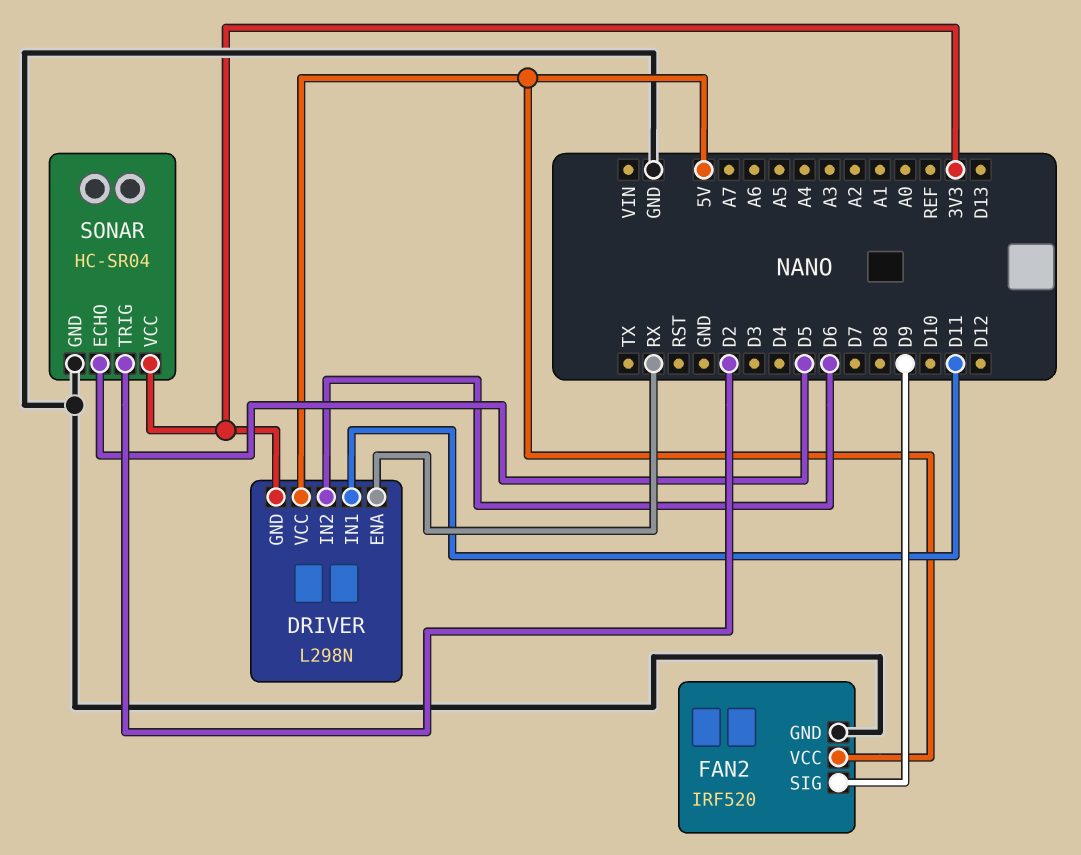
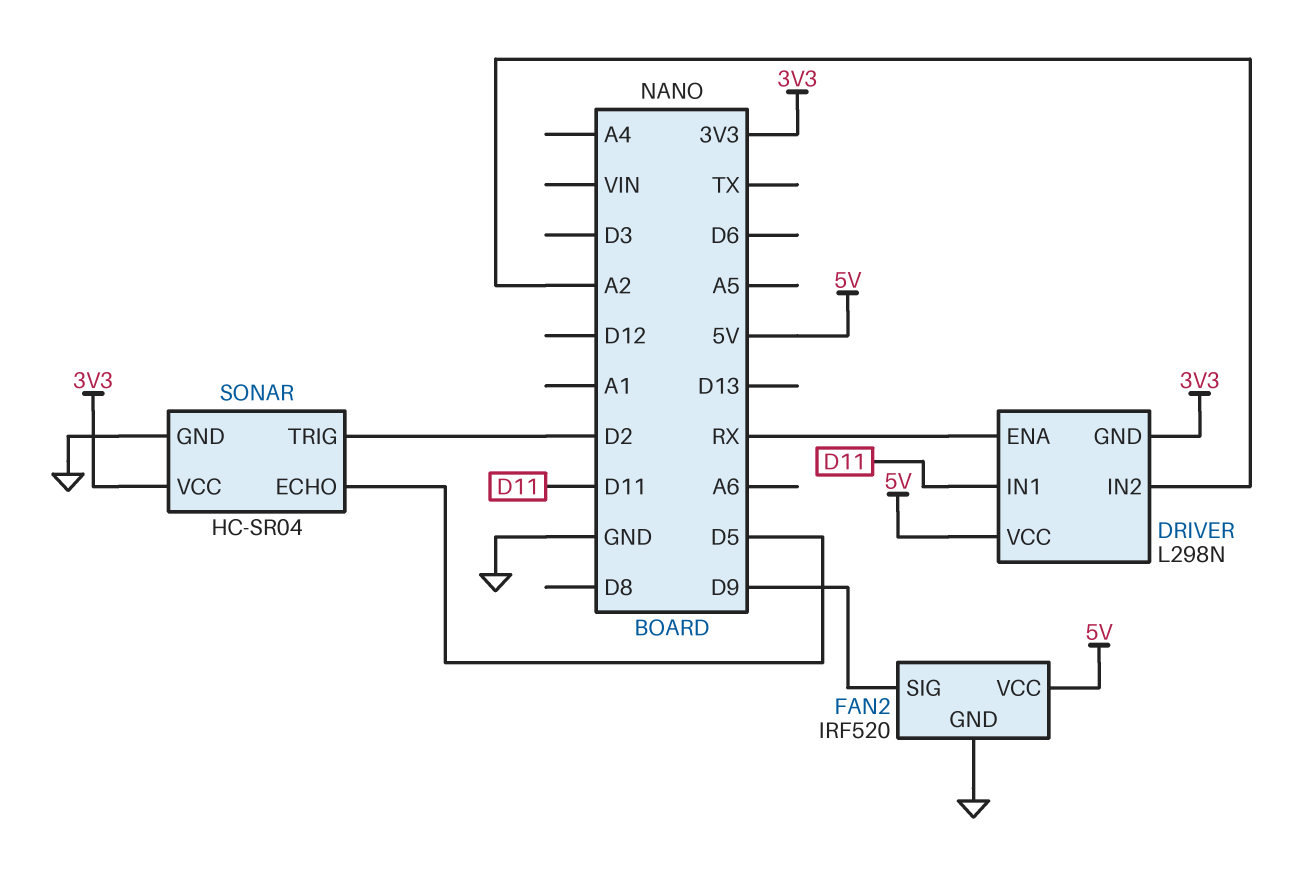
DRIVER pin IN2: D6 -> A2

